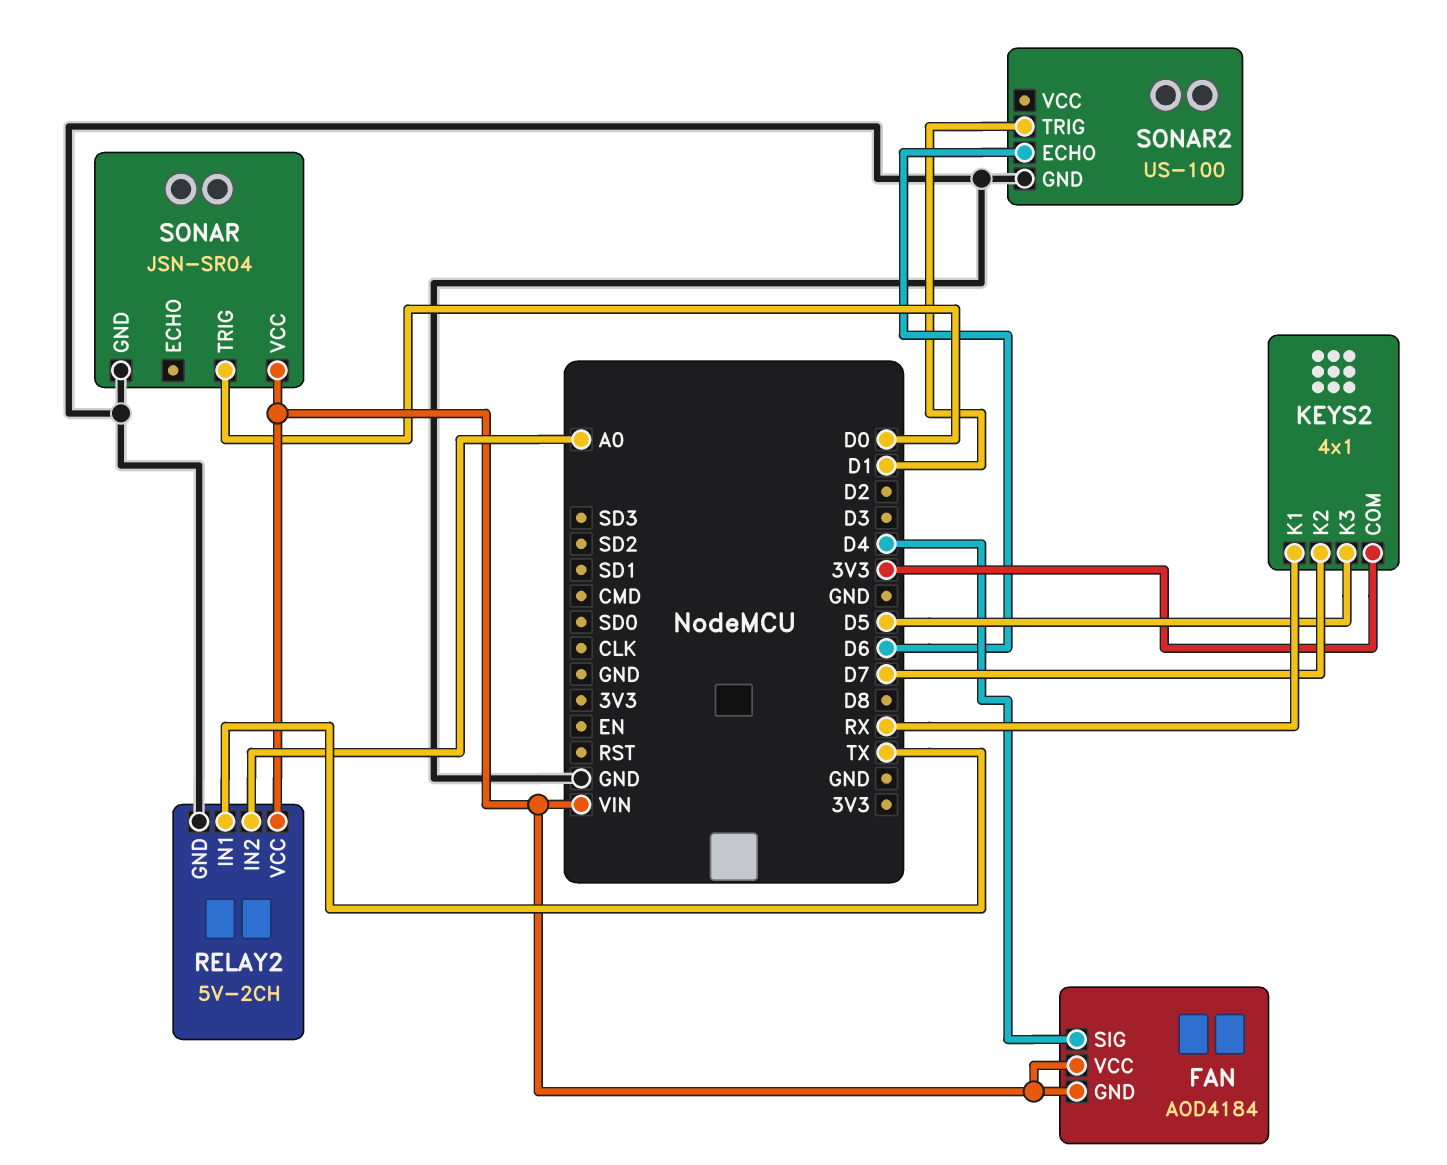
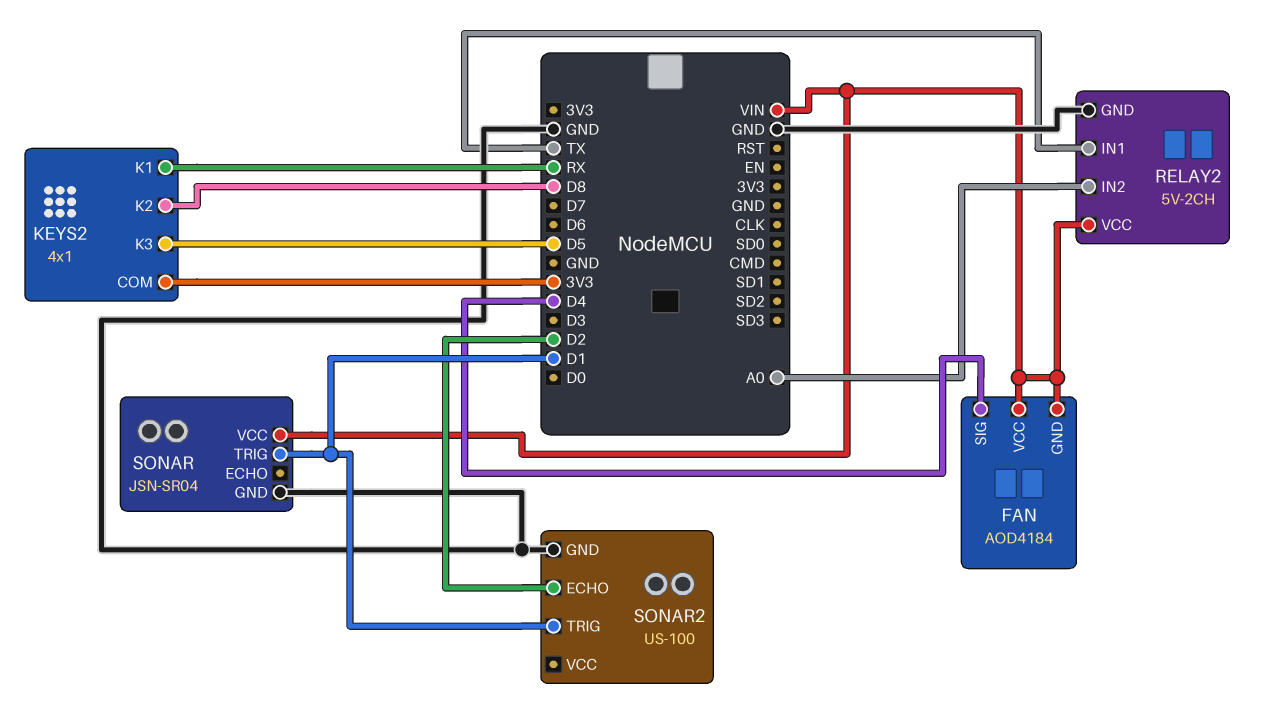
KEYS2 pin K2: D7 -> D8
SONAR pin TRIG: D0 -> D1
SONAR2 pin ECHO: D6 -> D2

